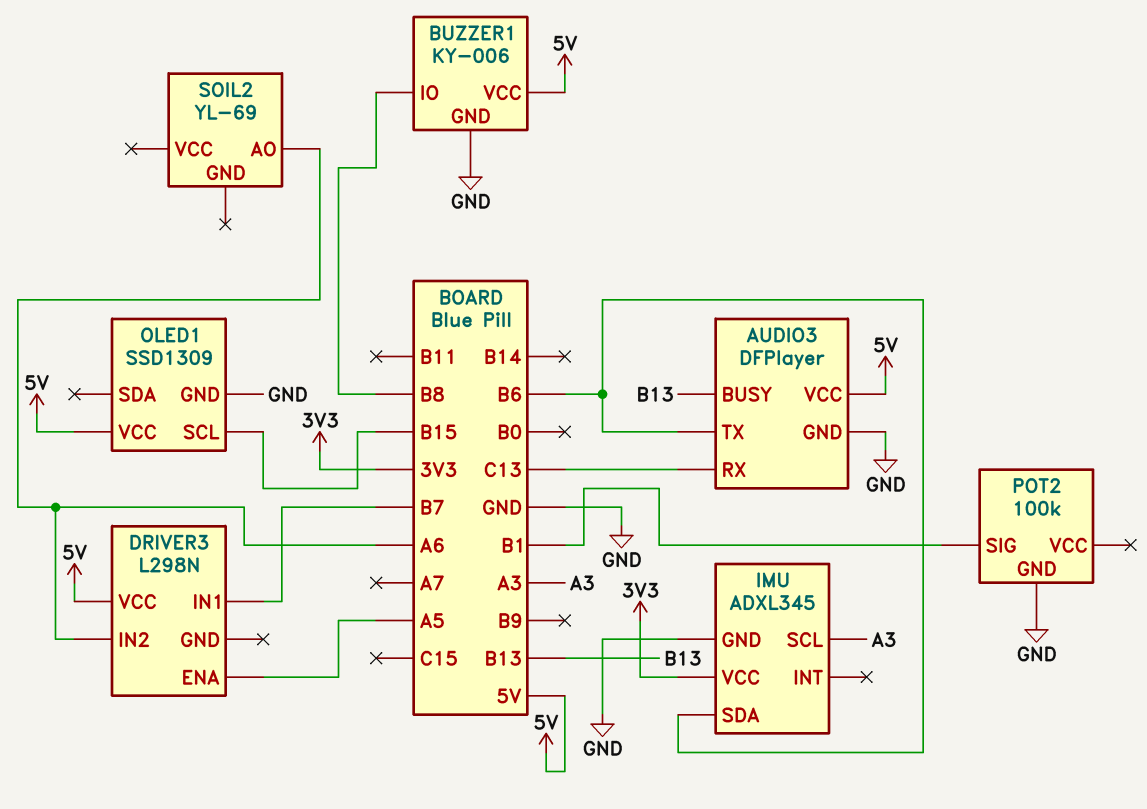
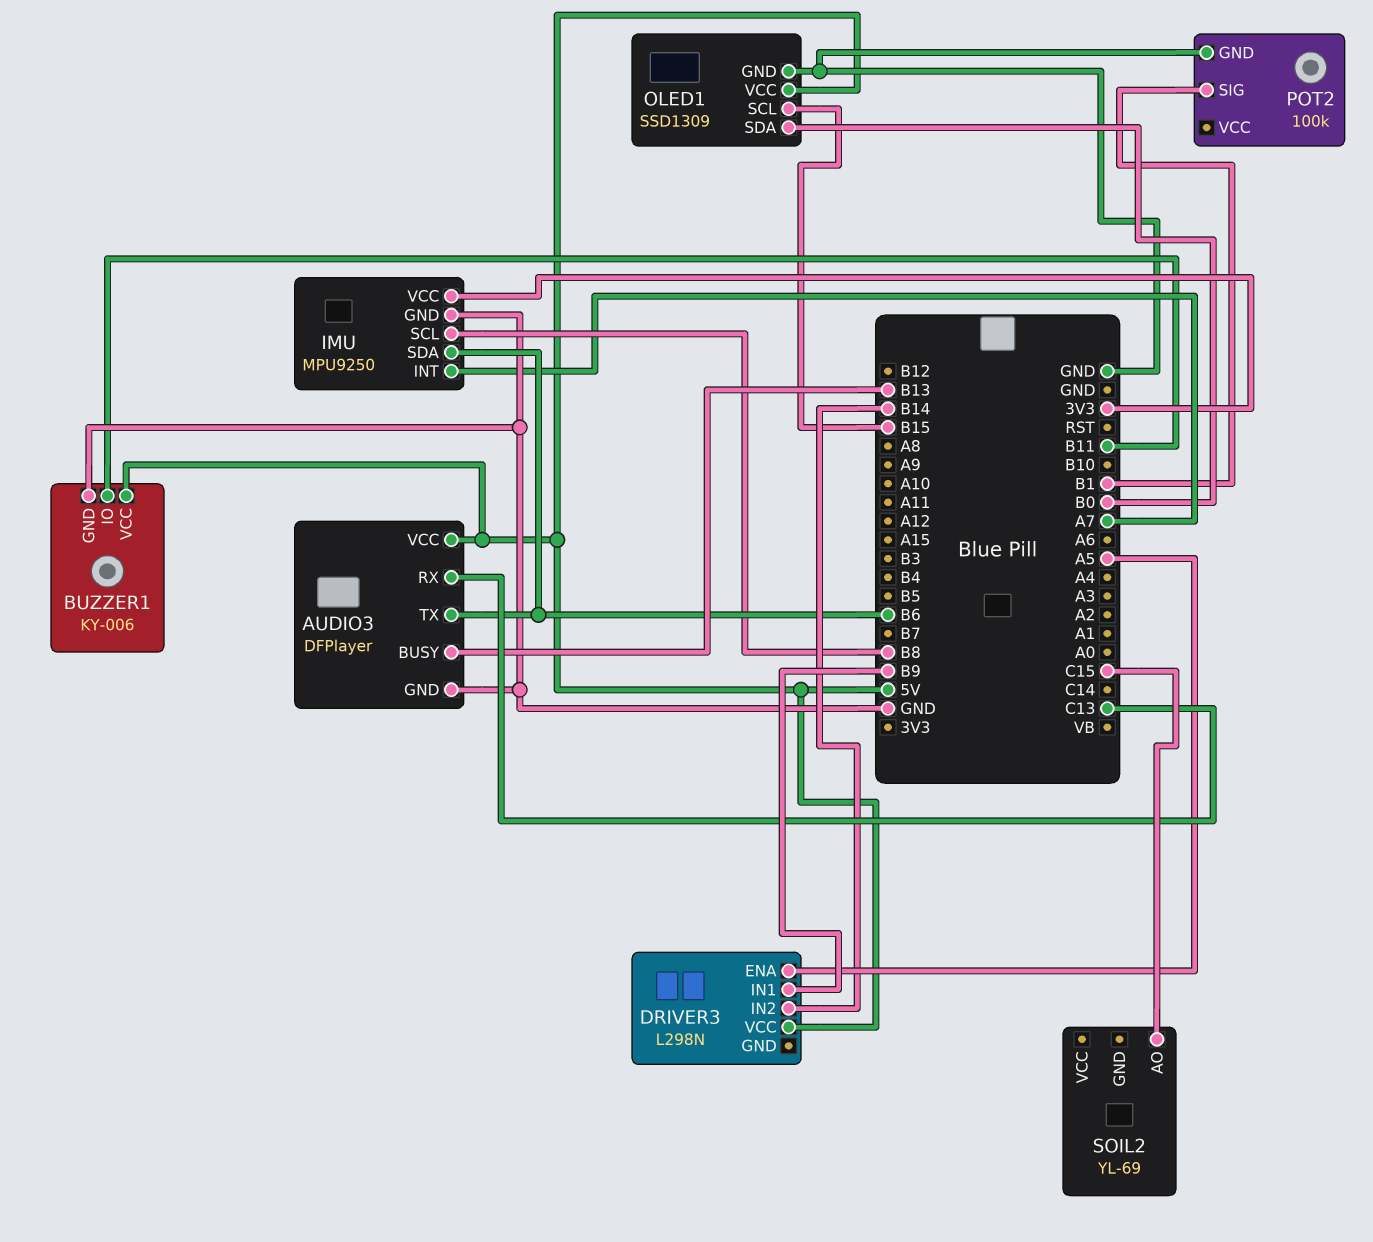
BUZZER1 pin IO: B8 -> B11
DRIVER3 pin IN1: B7 -> B9
DRIVER3 pin IN2: A6 -> B14
IMU: ADXL345 -> MPU9250
IMU pin INT: none -> A7
IMU pin SCL: A3 -> B8
OLED1 pin SDA: none -> B0
SOIL2 pin AO: A6 -> C15

